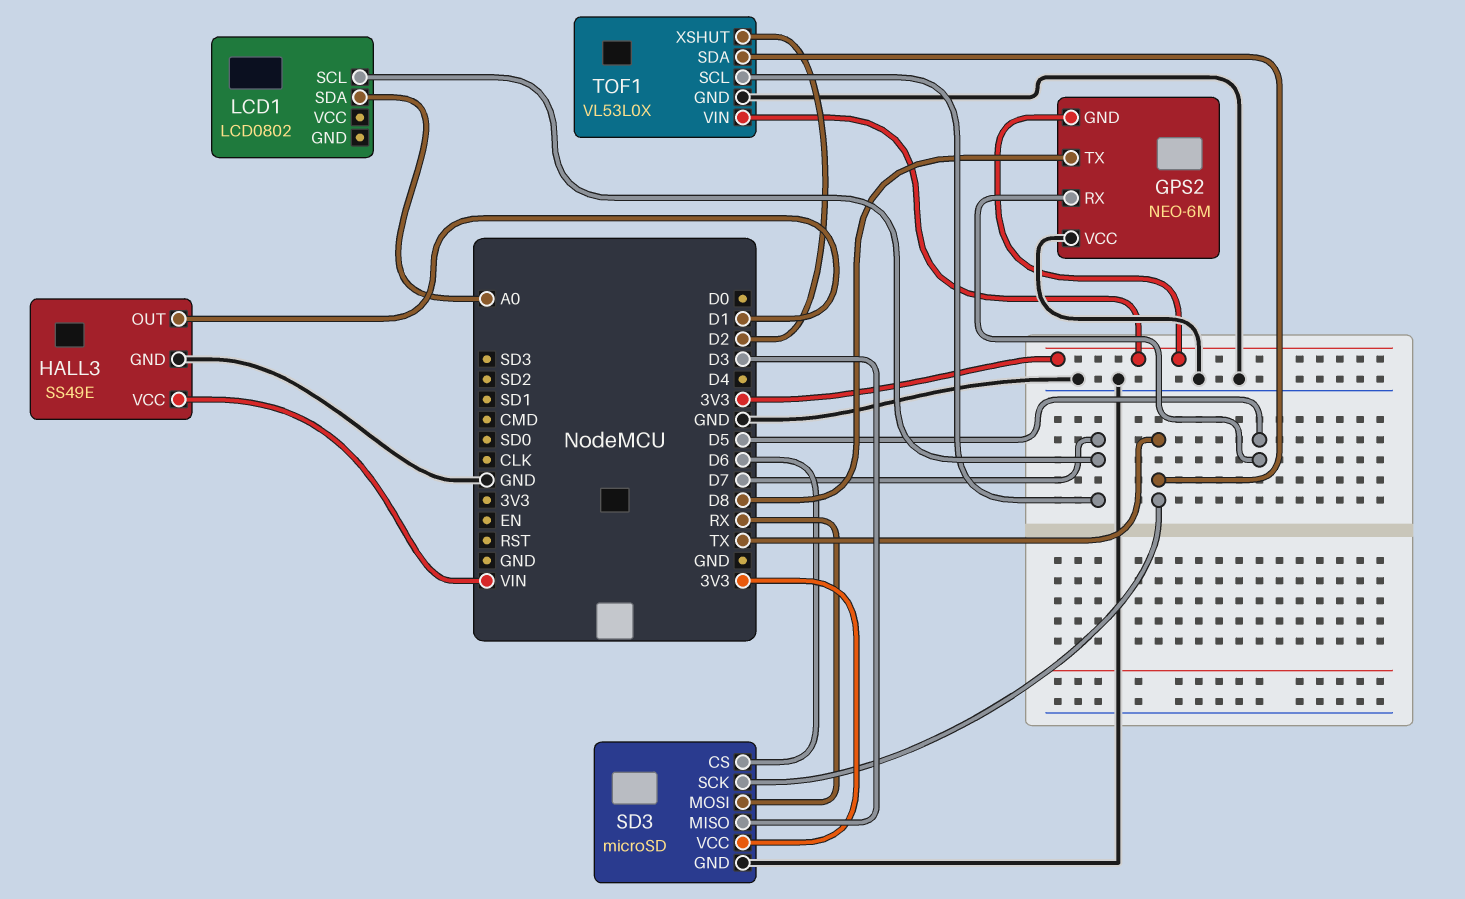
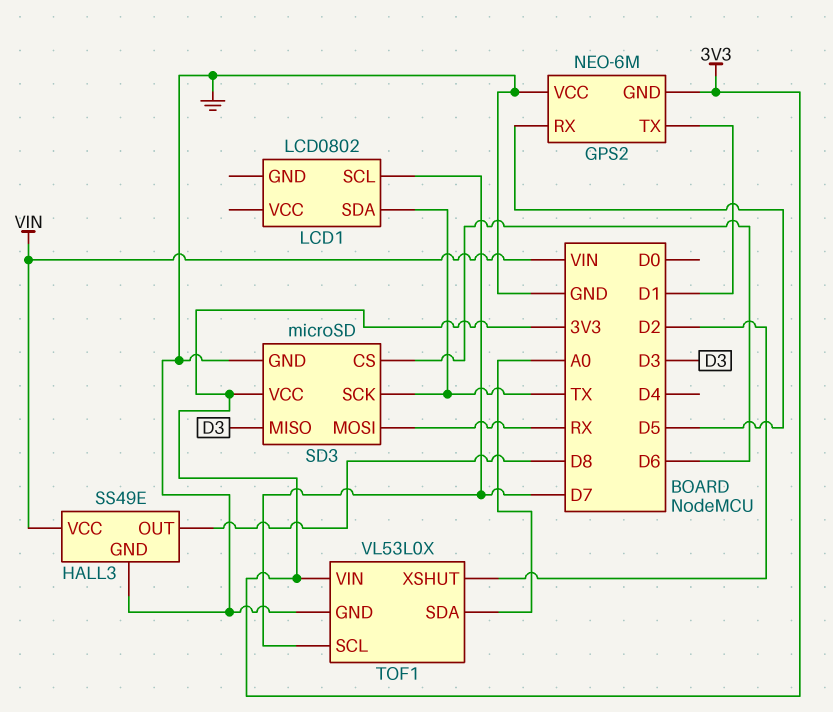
GPS2 pin TX: D8 -> D1
HALL3 pin OUT: D1 -> D8
LCD1 pin SDA: A0 -> TX
TOF1 pin SDA: TX -> A0

